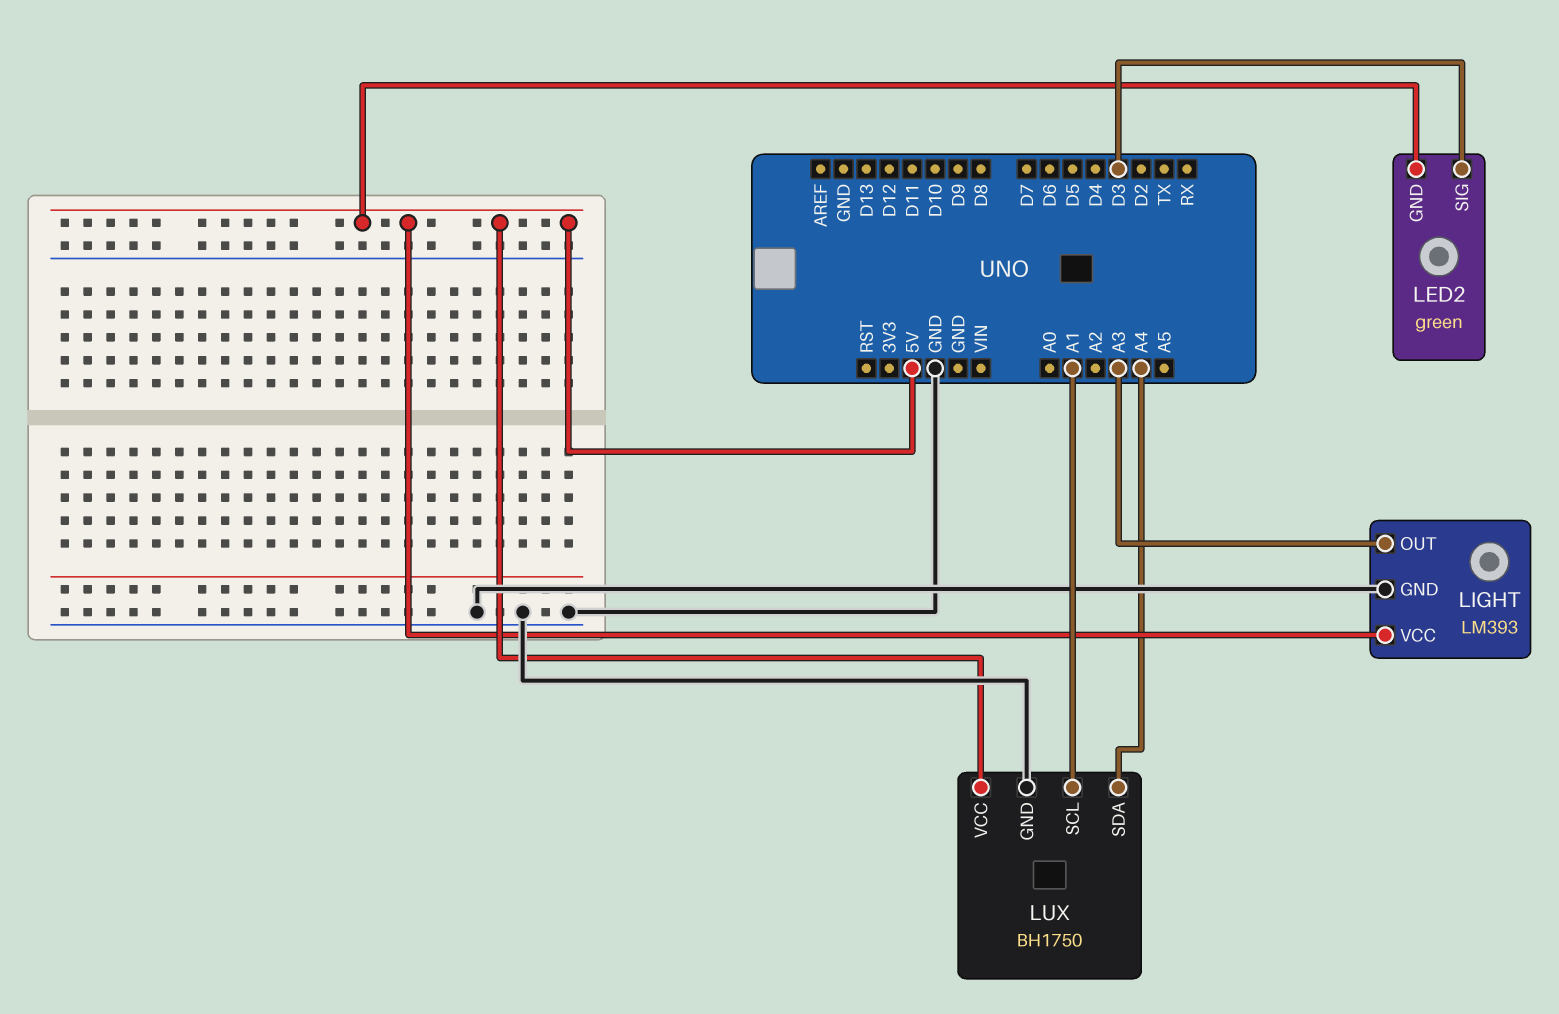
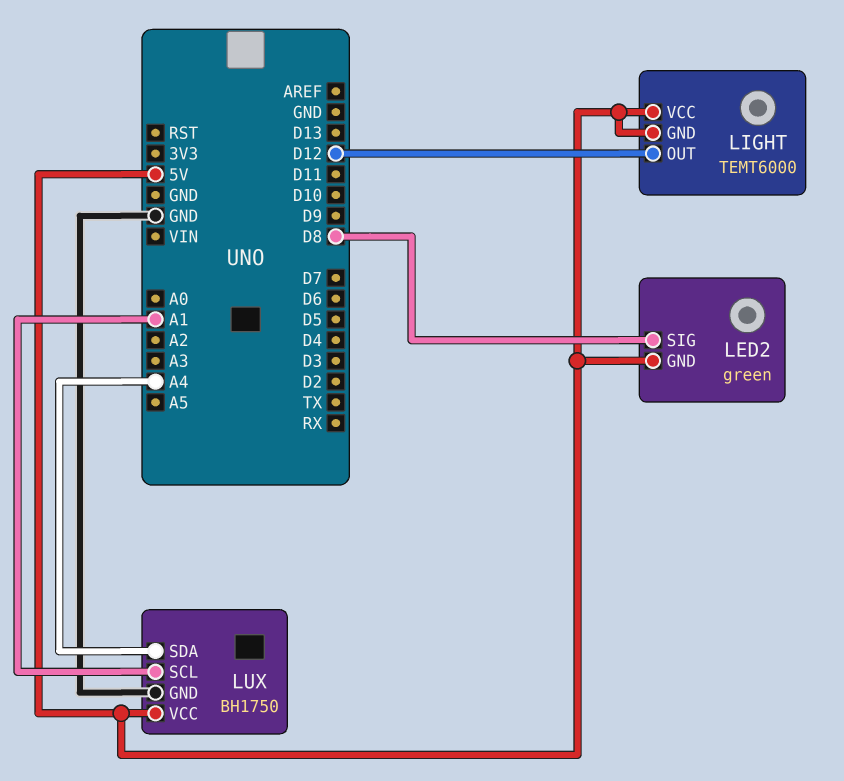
LED2 pin SIG: D3 -> D8
LIGHT: LM393 -> TEMT6000
LIGHT pin GND: GND -> 5V
LIGHT pin OUT: A3 -> D12

